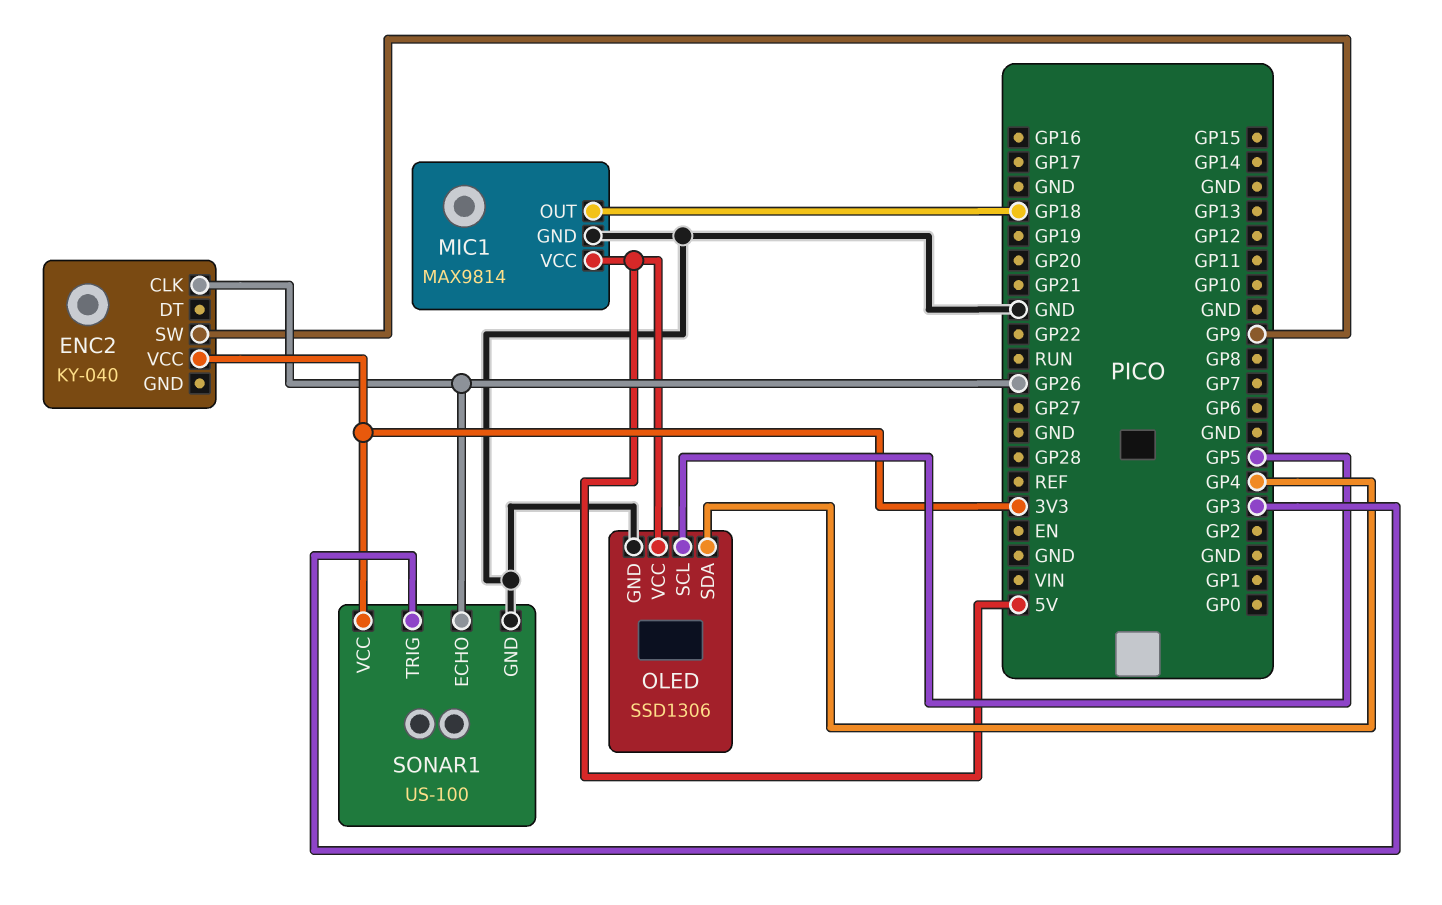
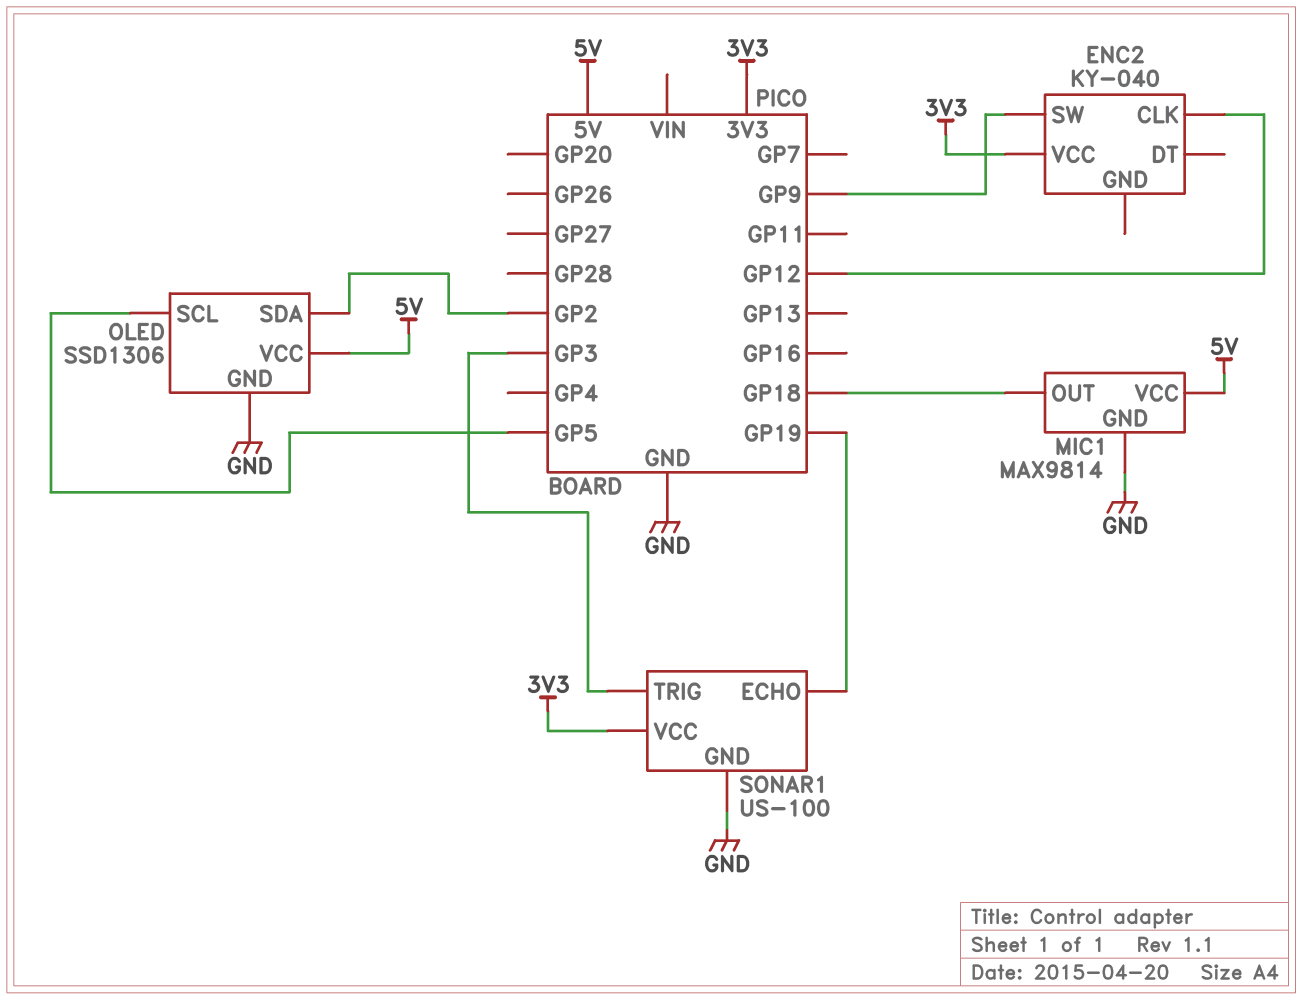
ENC2 pin CLK: GP26 -> GP12
OLED pin SDA: GP4 -> GP2
SONAR1 pin ECHO: GP26 -> GP19

